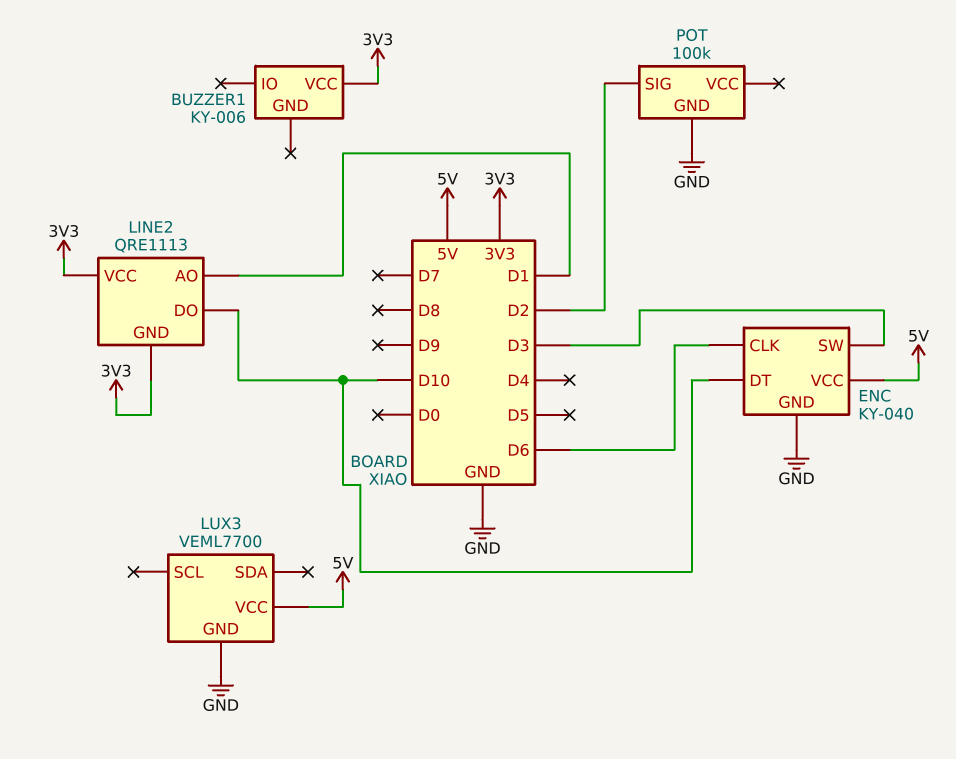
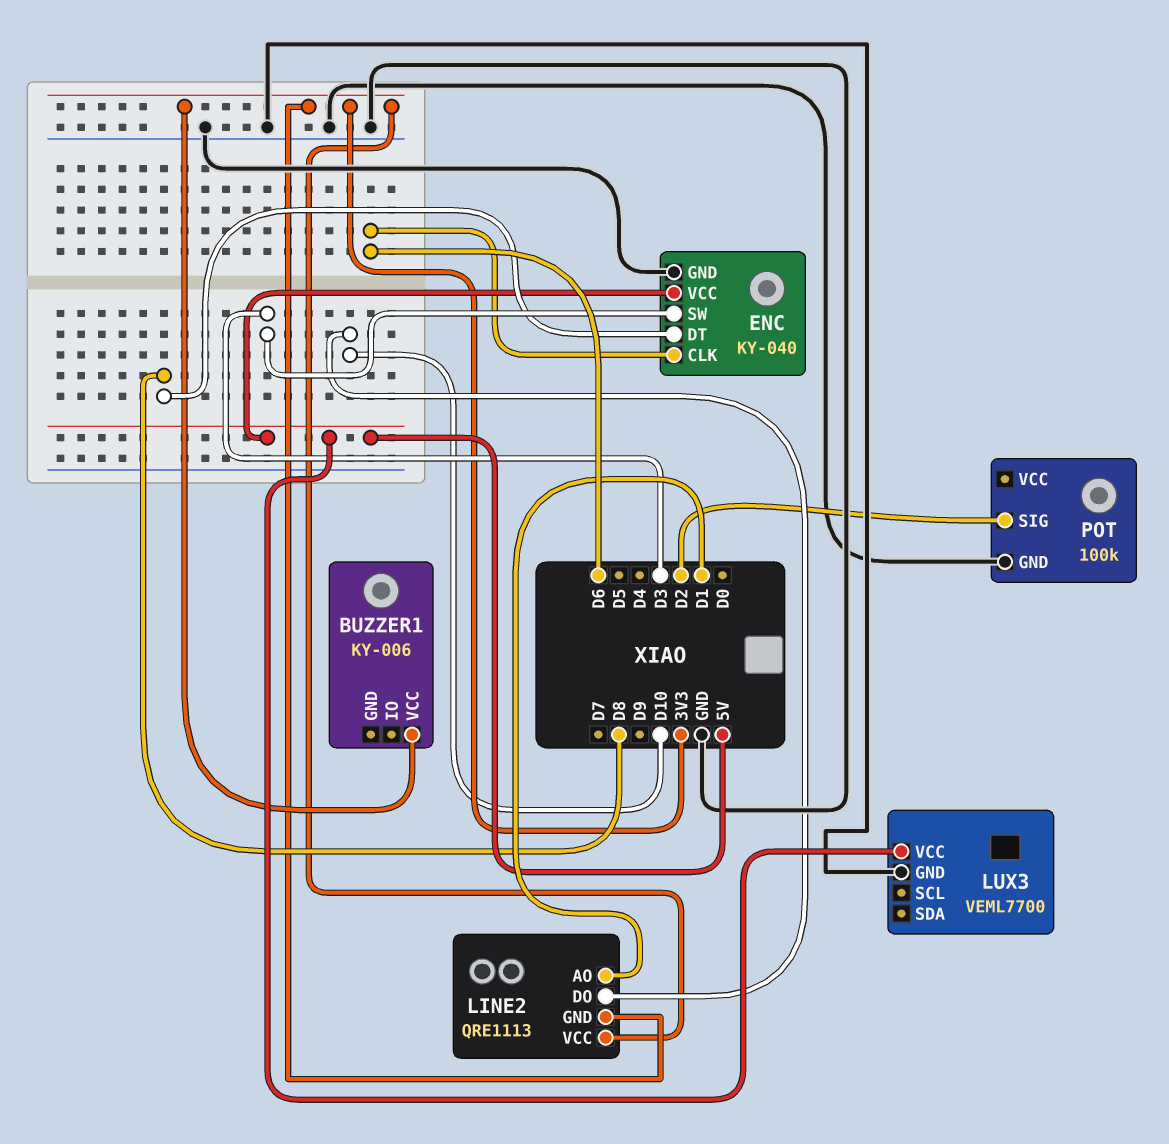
ENC pin DT: D10 -> D8

